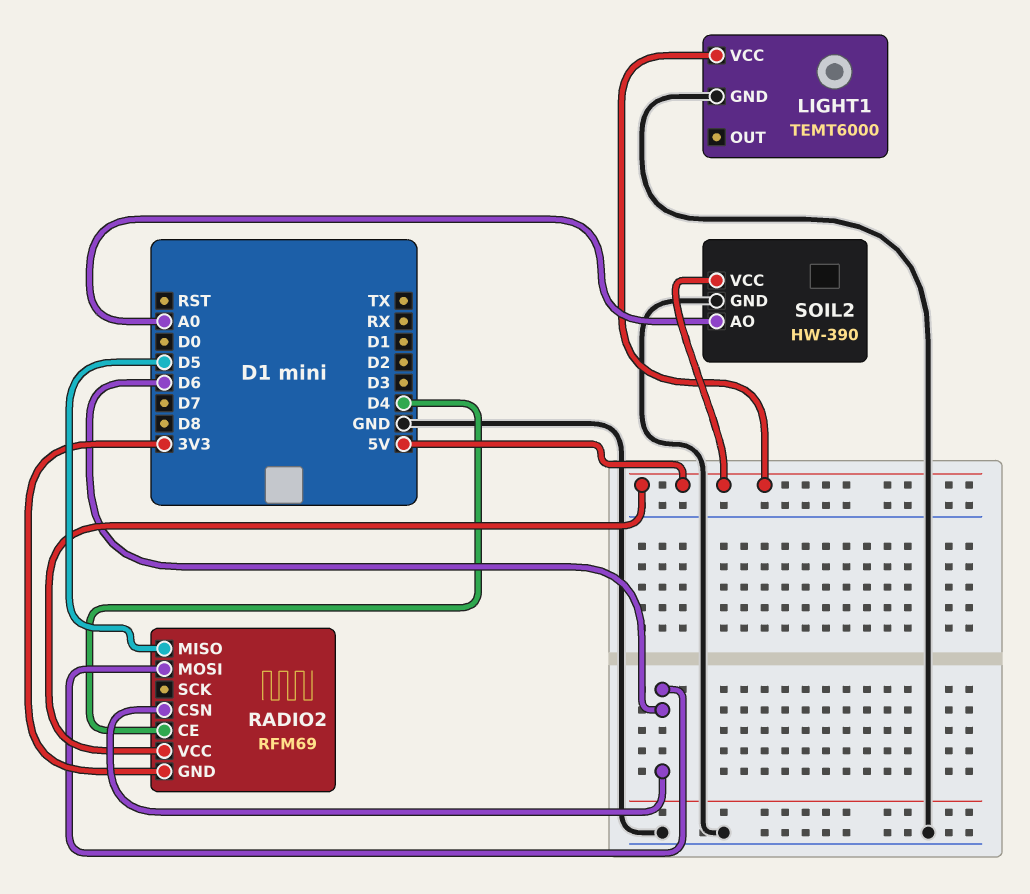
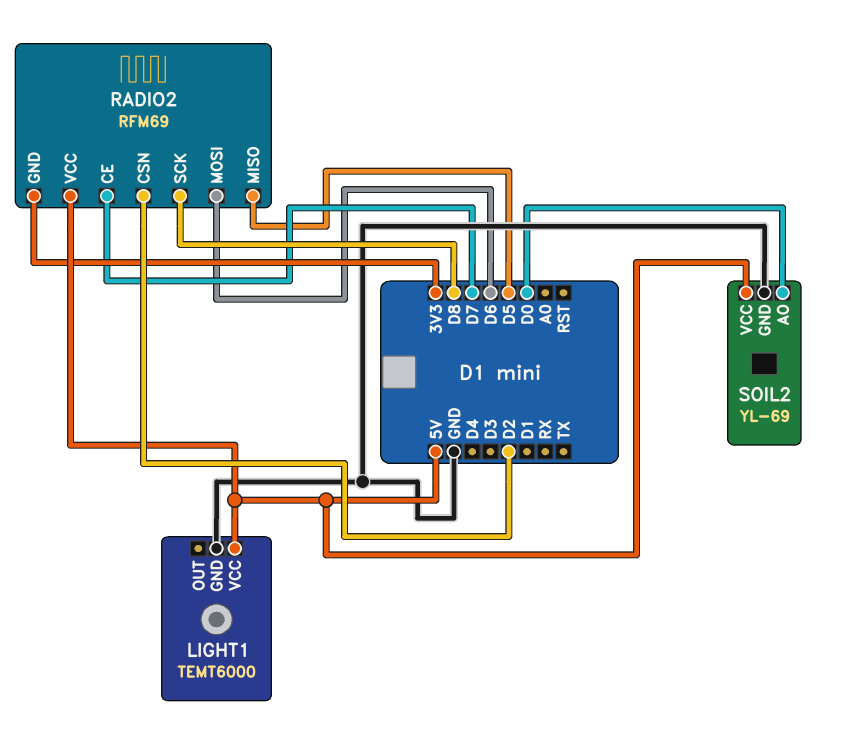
RADIO2 pin CE: D4 -> D7
RADIO2 pin CSN: D6 -> D2
RADIO2 pin SCK: none -> D8
SOIL2: HW-390 -> YL-69
SOIL2 pin AO: A0 -> D0

